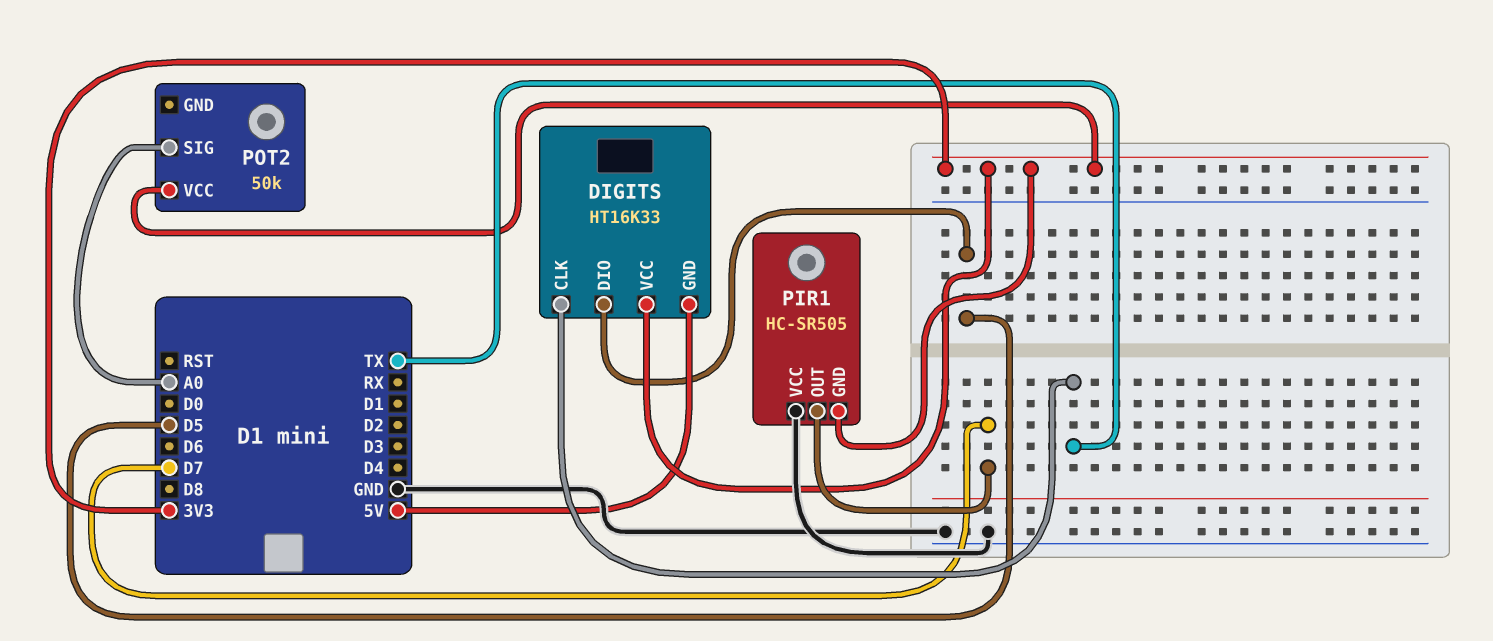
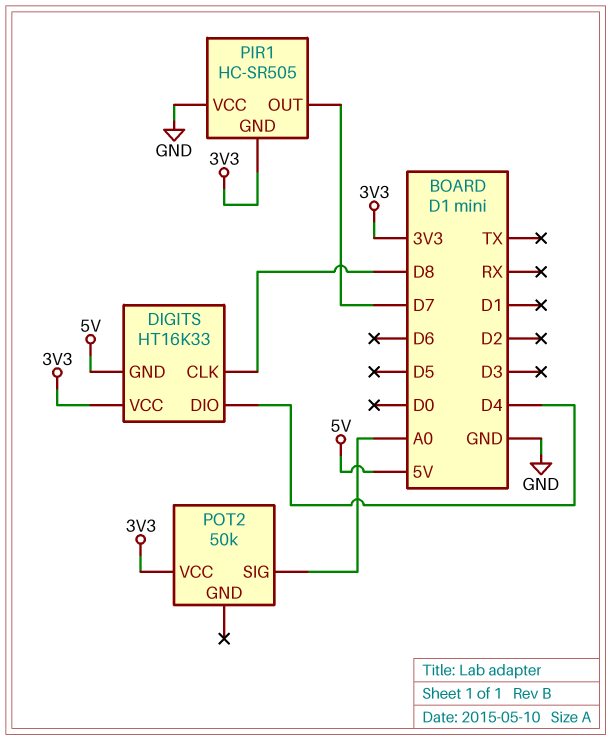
DIGITS pin CLK: TX -> D8
DIGITS pin DIO: D5 -> D4

